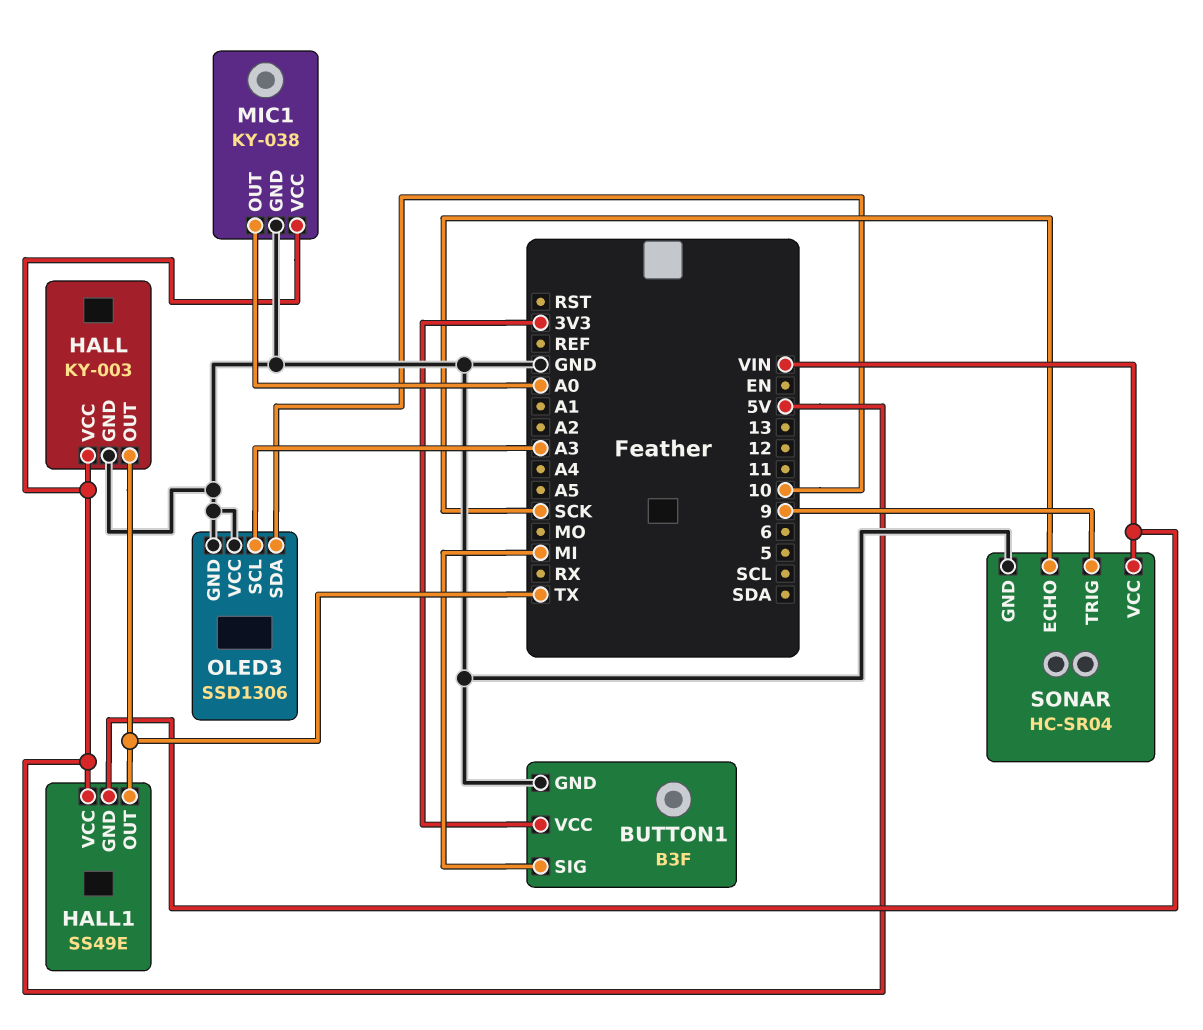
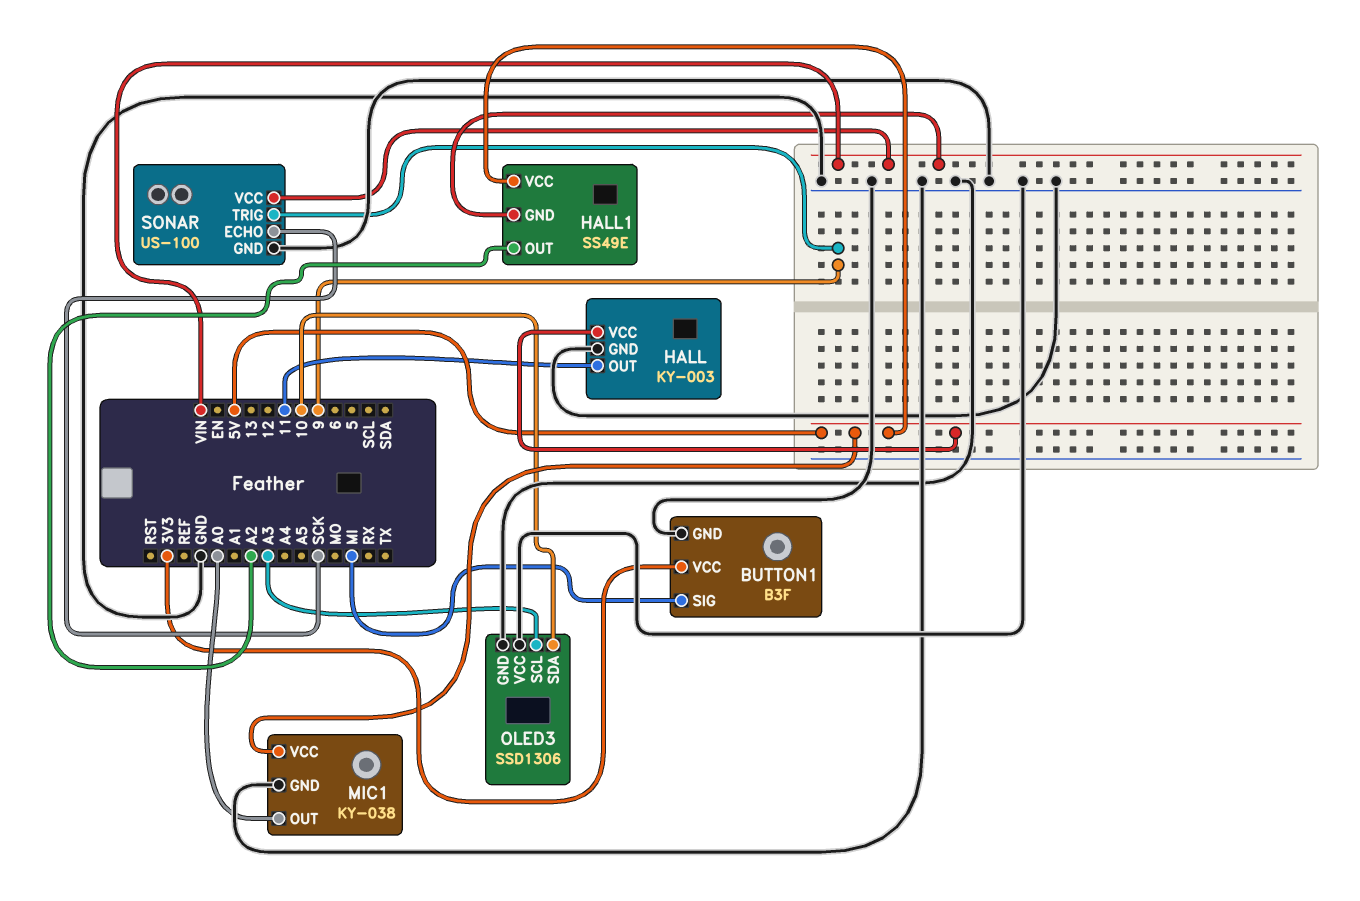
HALL pin OUT: TX -> 11
HALL1 pin OUT: TX -> A2
SONAR: HC-SR04 -> US-100

